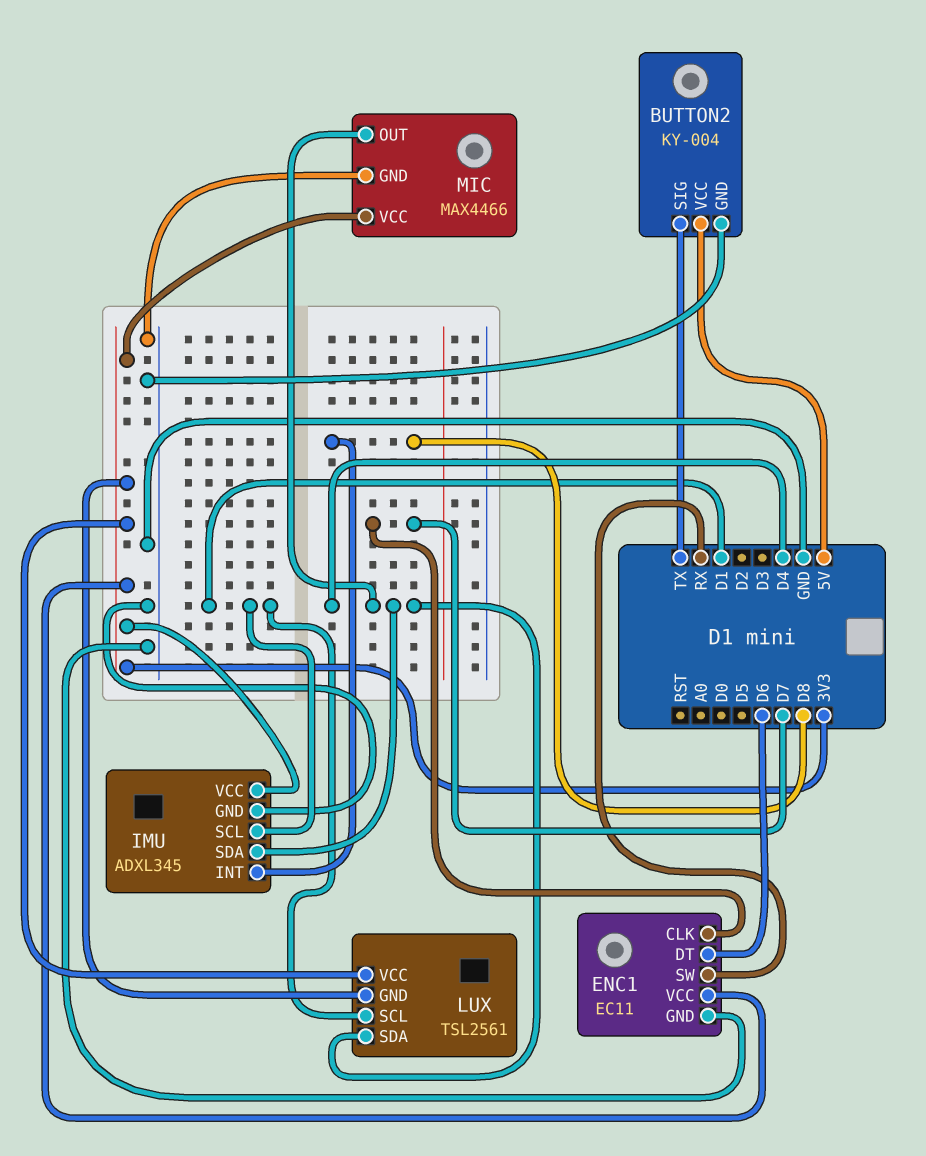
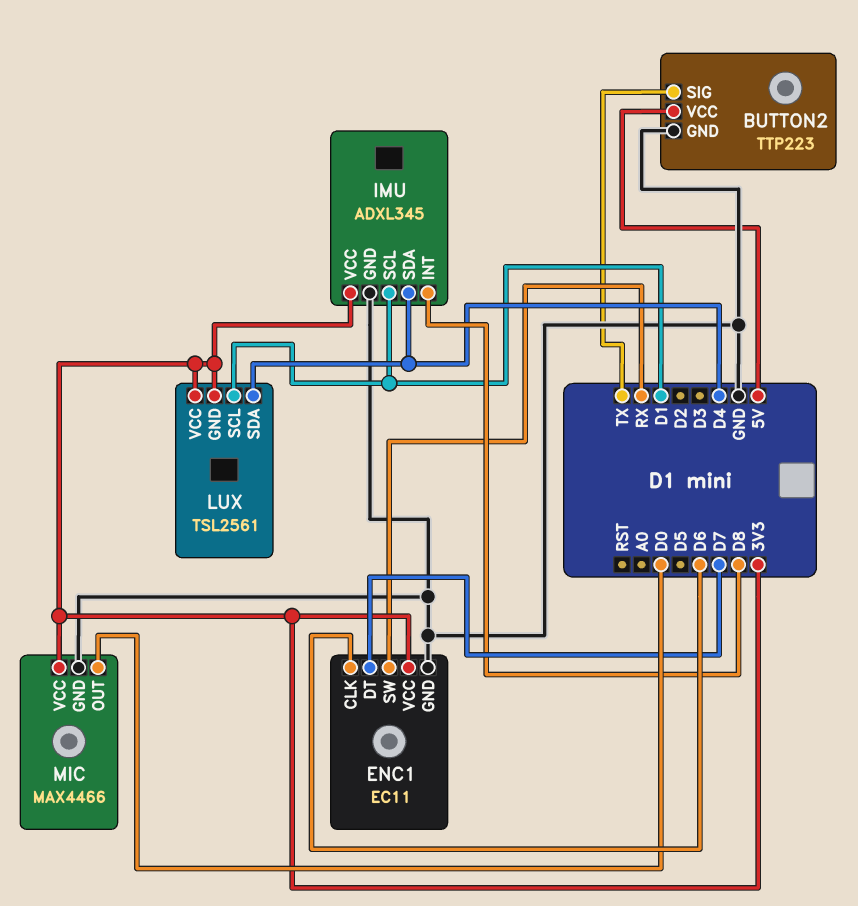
BUTTON2: KY-004 -> TTP223
ENC1 pin CLK: D7 -> D6
ENC1 pin DT: D6 -> D7
MIC pin OUT: D4 -> D0

